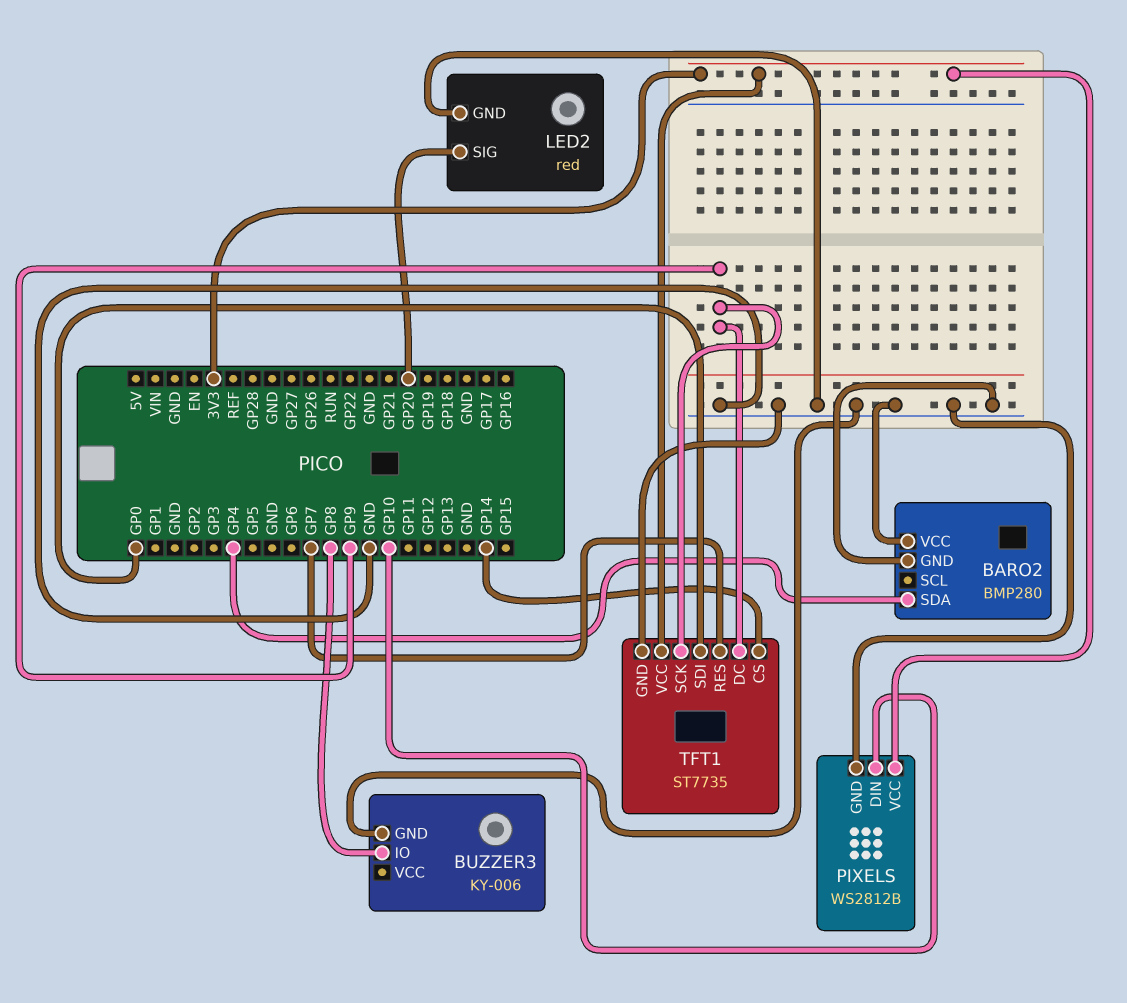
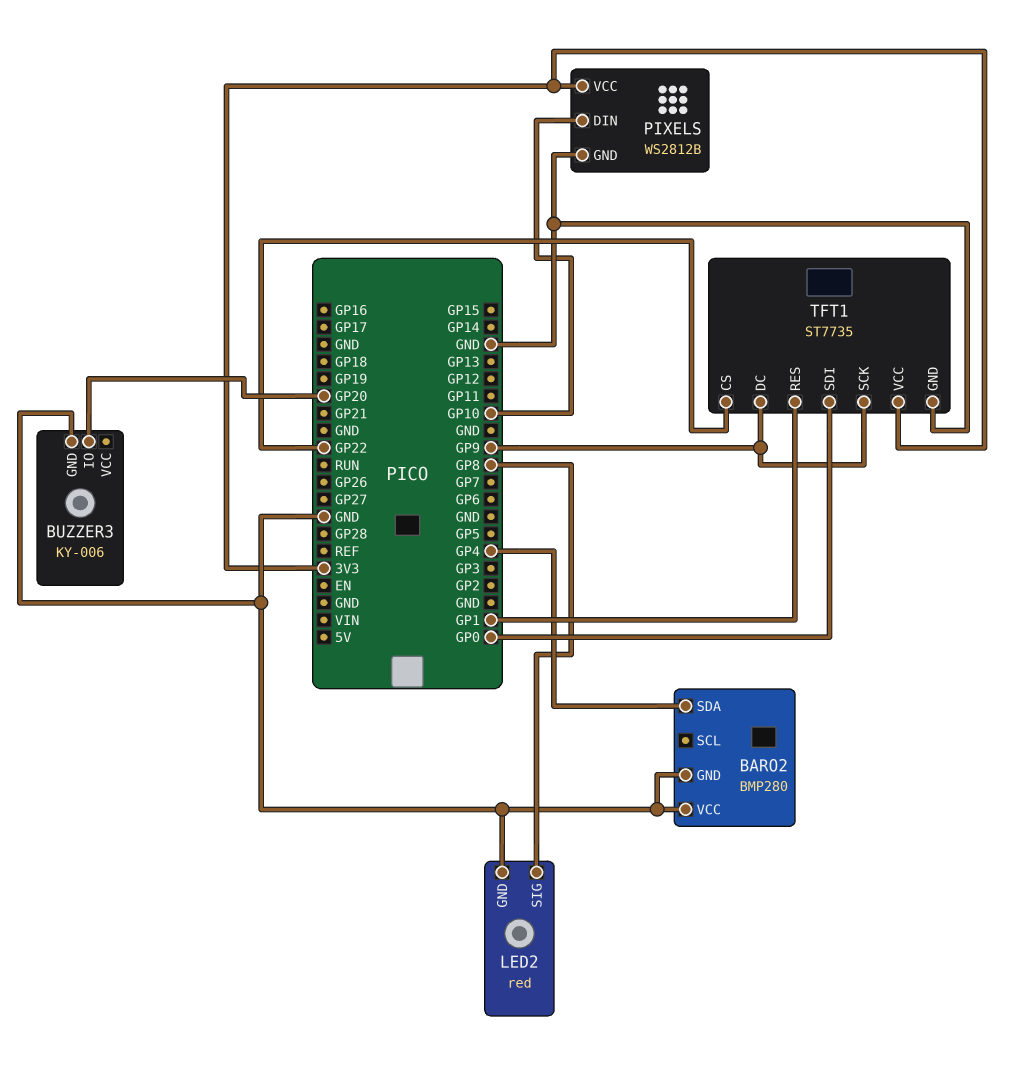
BUZZER3 pin IO: GP8 -> GP20
LED2 pin SIG: GP20 -> GP8
TFT1 pin CS: GP14 -> GP22
TFT1 pin RES: GP7 -> GP1

